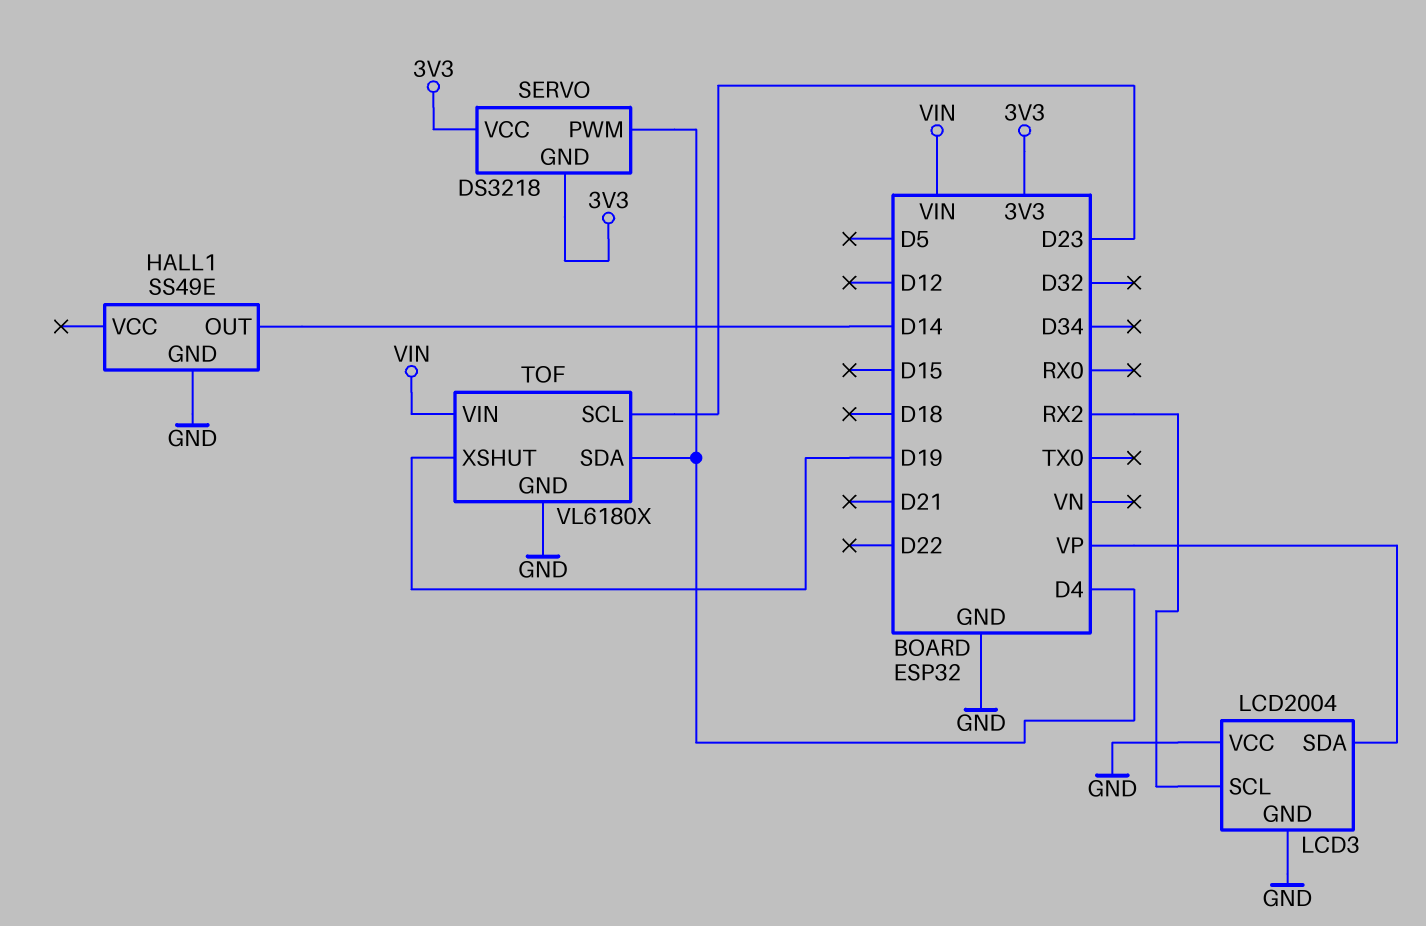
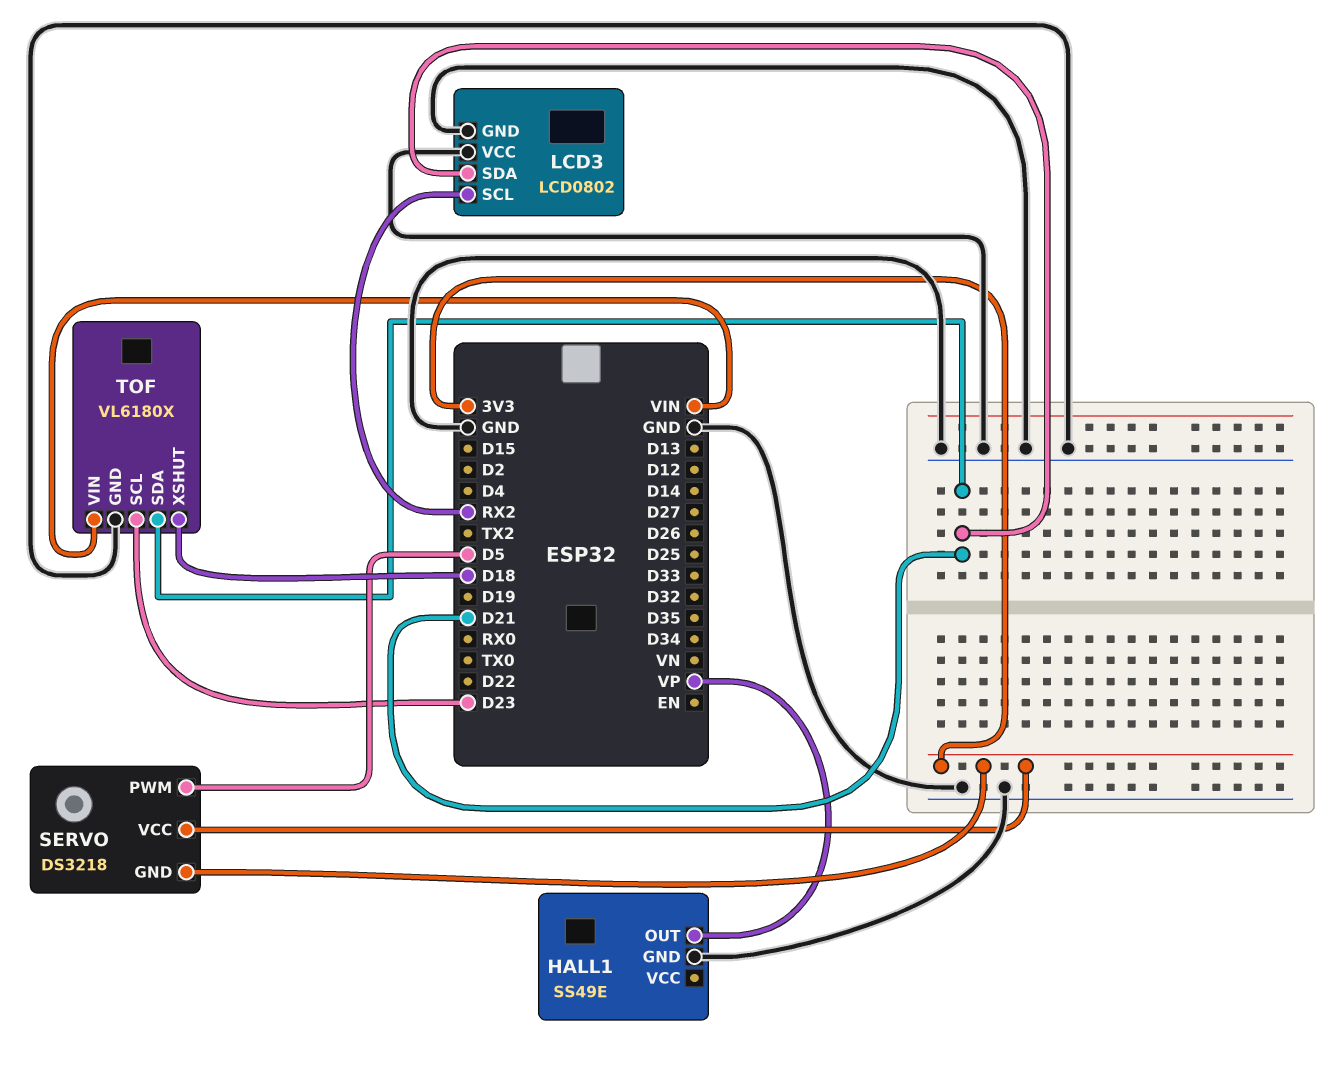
HALL1 pin OUT: D14 -> VP
LCD3: LCD2004 -> LCD0802
LCD3 pin SDA: VP -> D21
SERVO pin PWM: D4 -> D5
TOF pin SDA: D4 -> D21
TOF pin XSHUT: D19 -> D18

